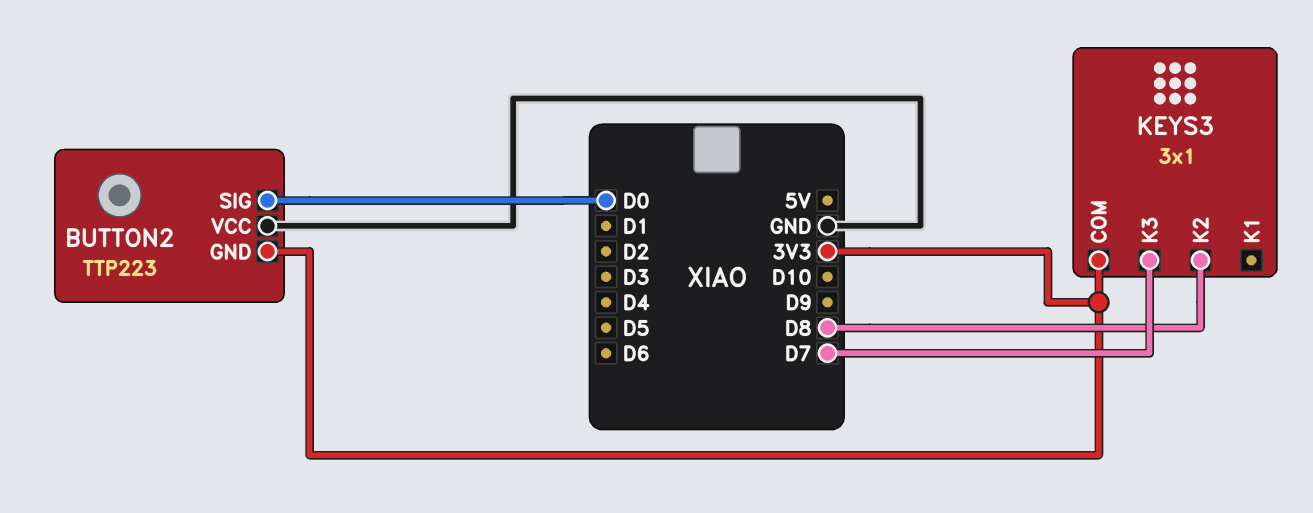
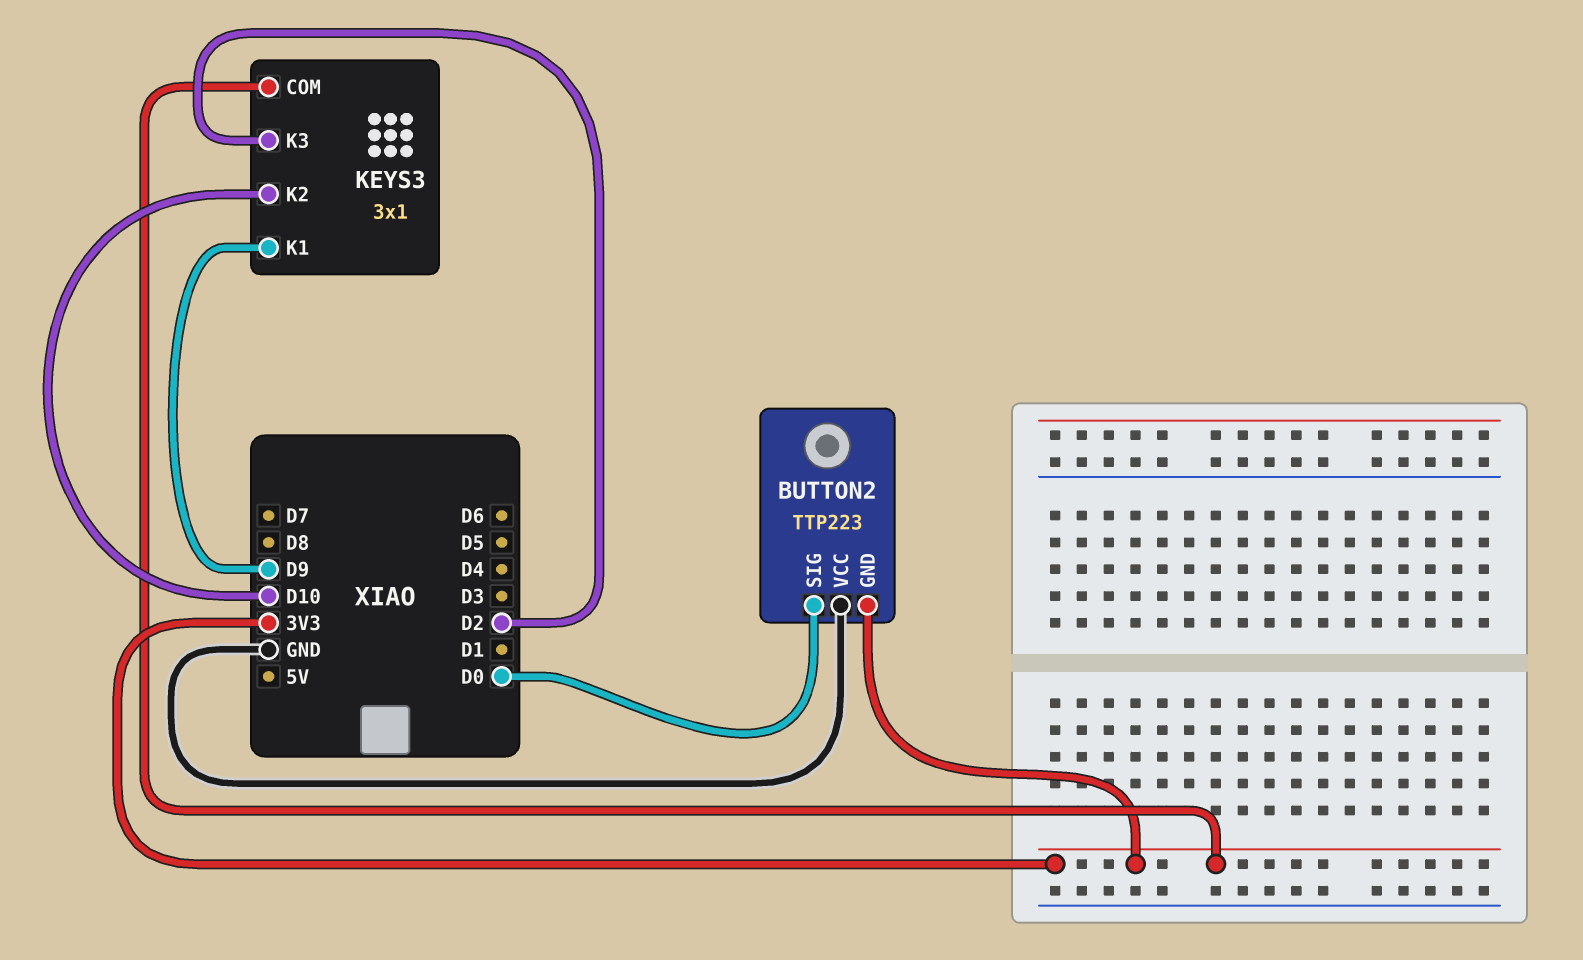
KEYS3 pin K1: none -> D9
KEYS3 pin K2: D8 -> D10
KEYS3 pin K3: D7 -> D2

